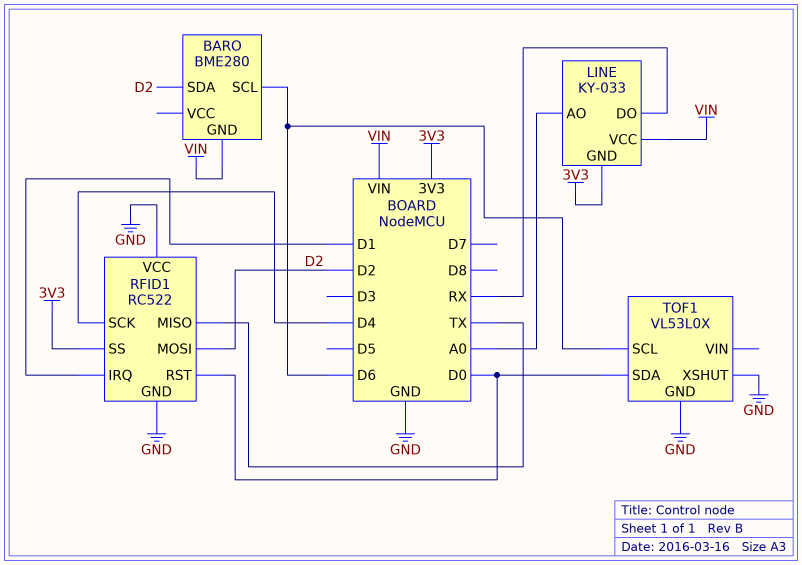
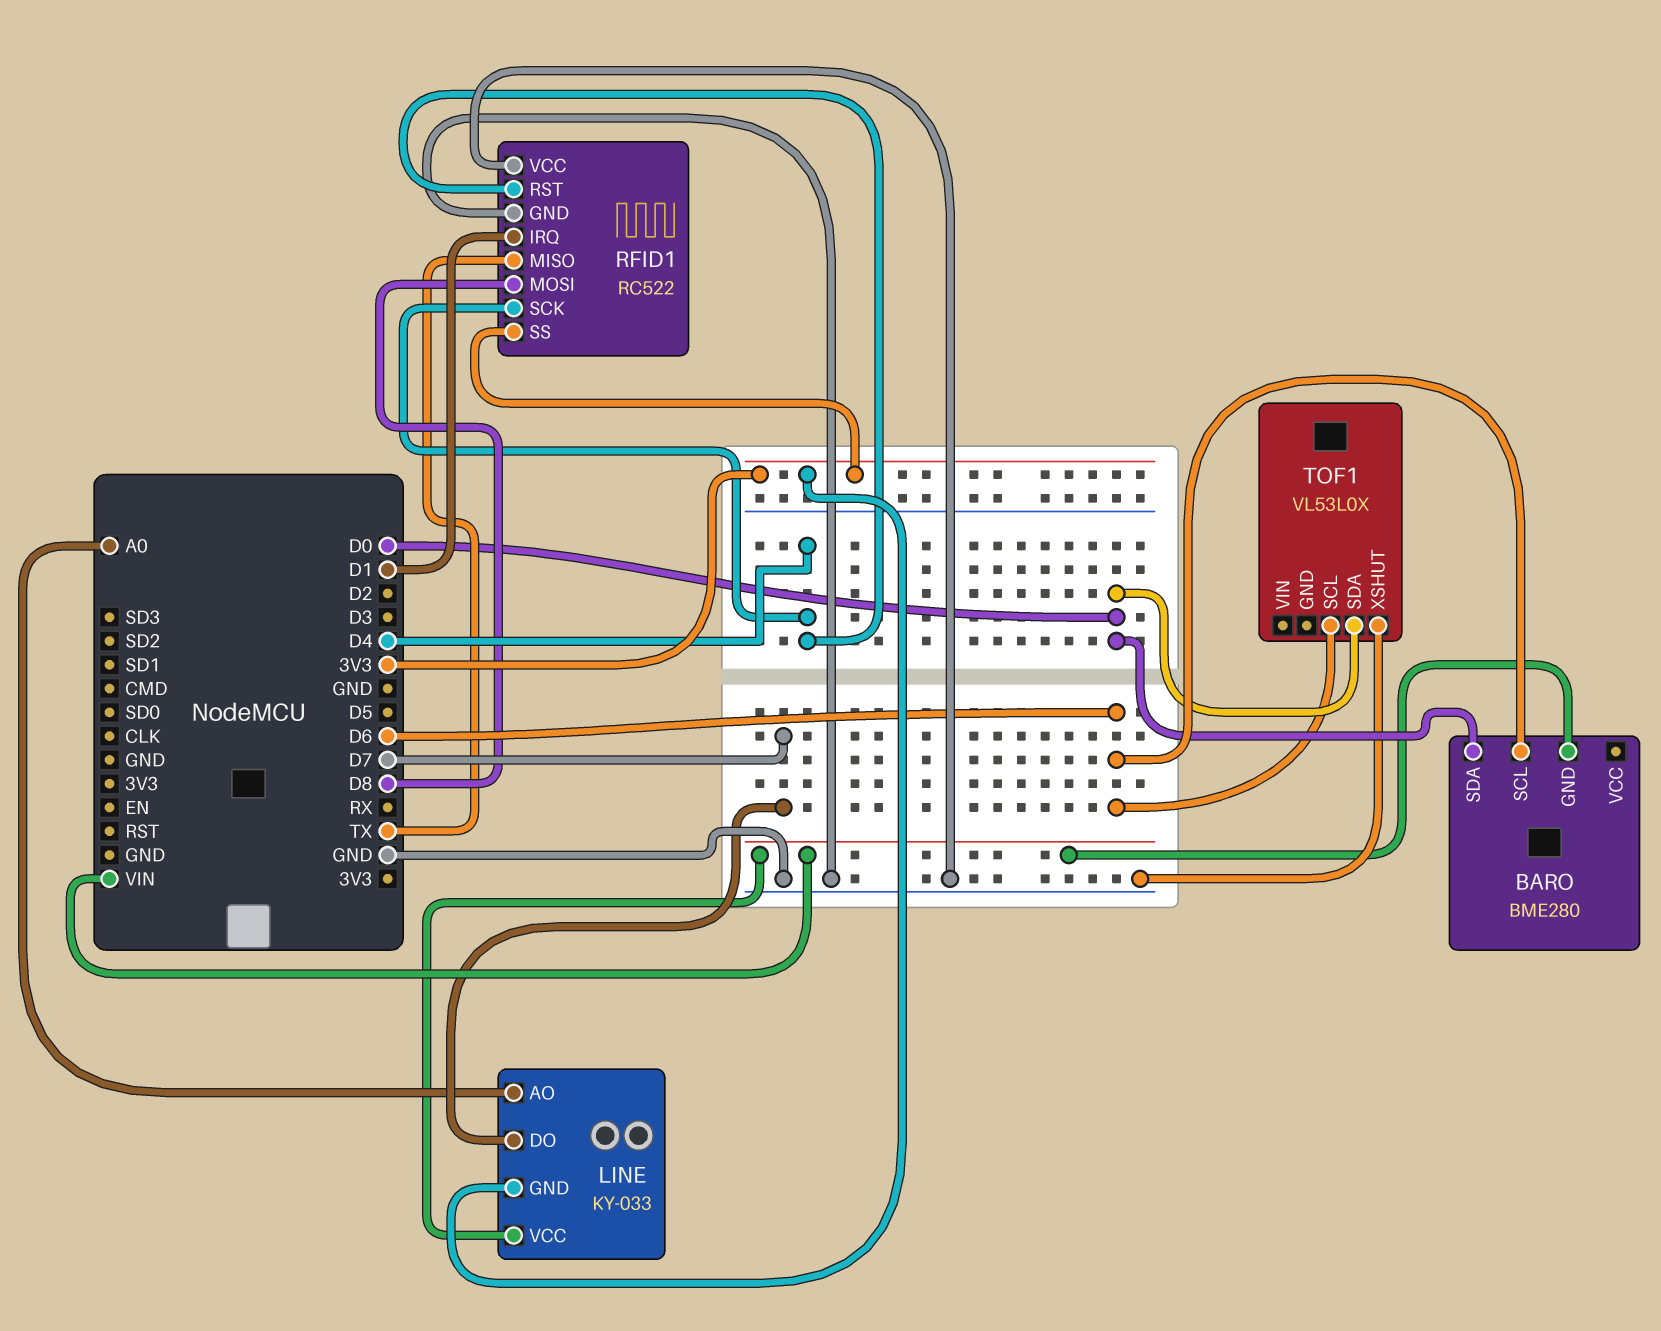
BARO pin SDA: D2 -> D0
LINE pin DO: RX -> D7
RFID1 pin MOSI: D2 -> D8
RFID1 pin RST: D0 -> D4
TOF1 pin GND: GND -> none

